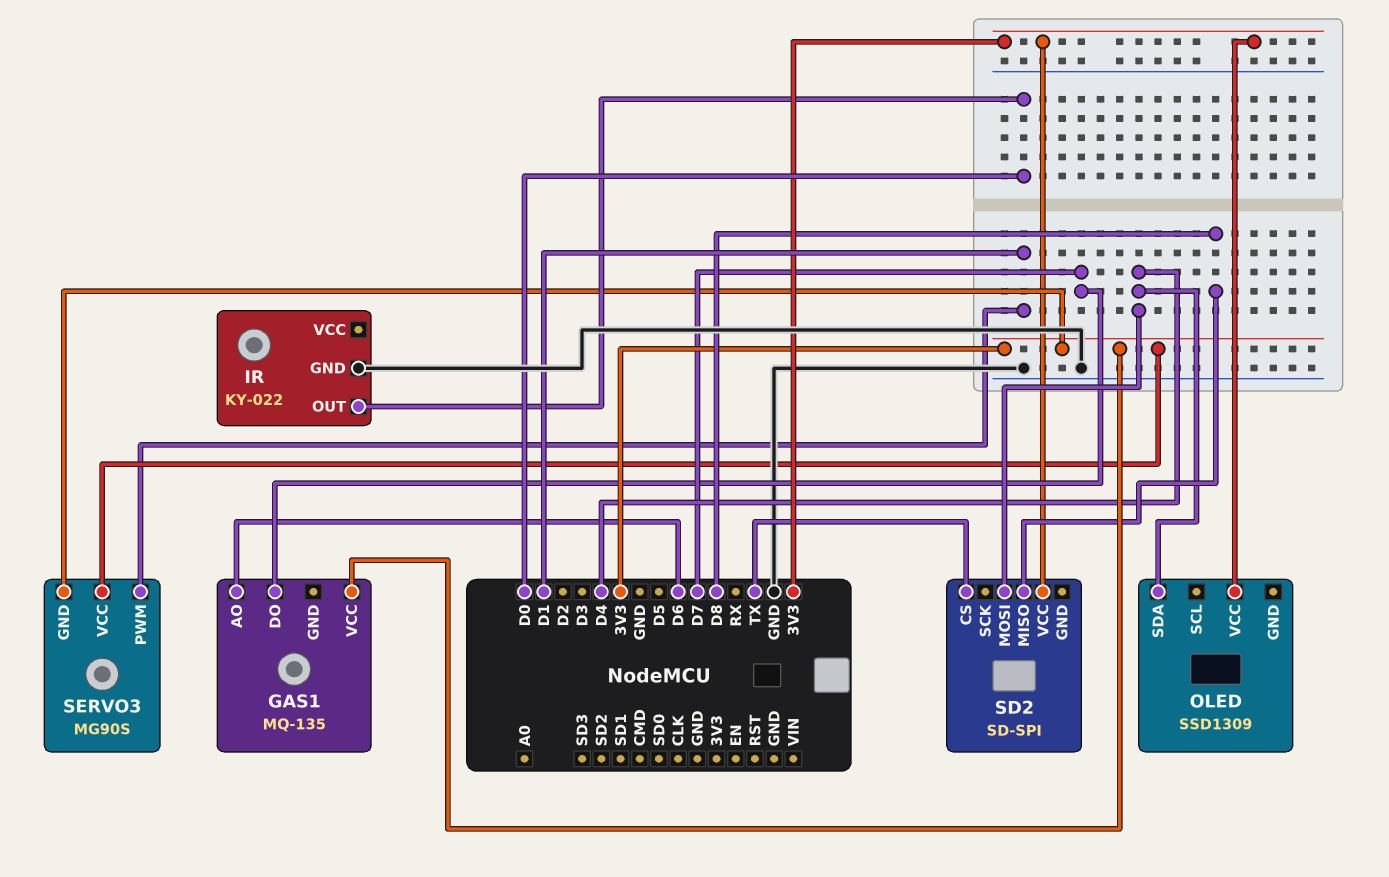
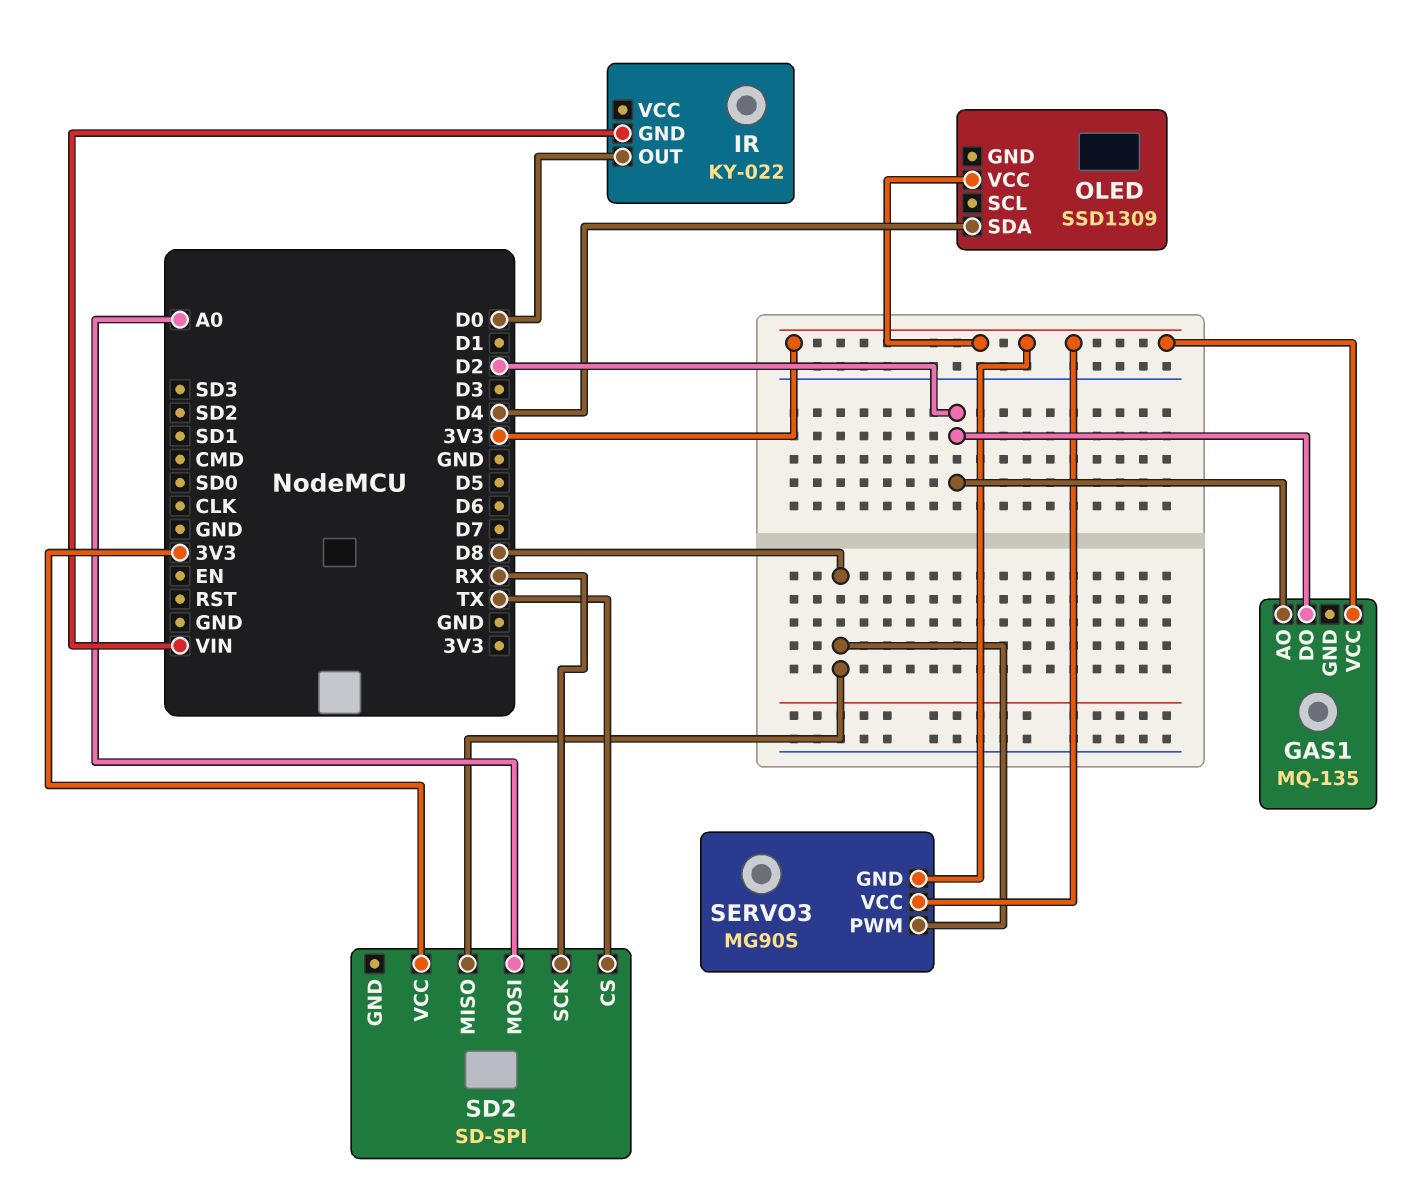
GAS1 pin AO: D6 -> D2
GAS1 pin DO: D7 -> D2
IR pin GND: GND -> VIN
SD2 pin MOSI: D4 -> A0
SD2 pin SCK: none -> RX
SERVO3 pin PWM: D1 -> D8

